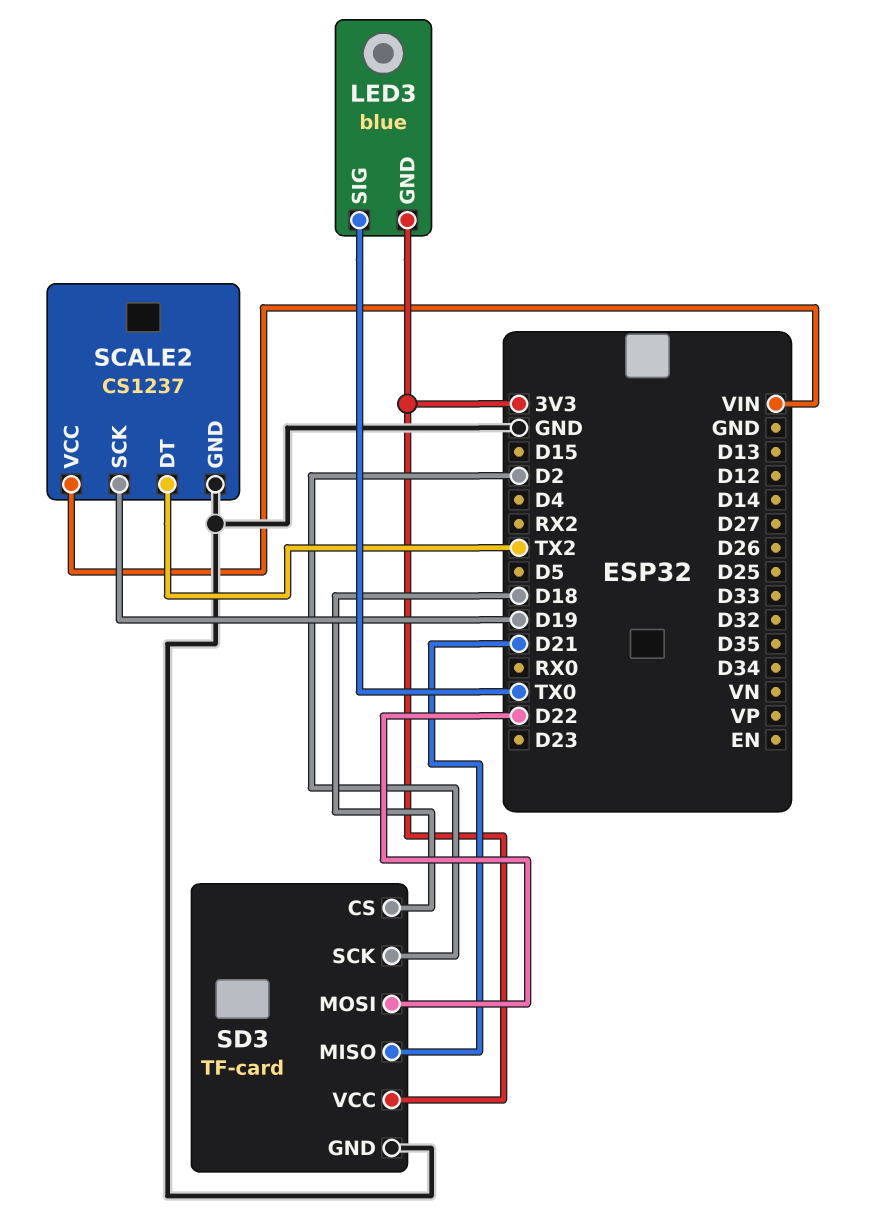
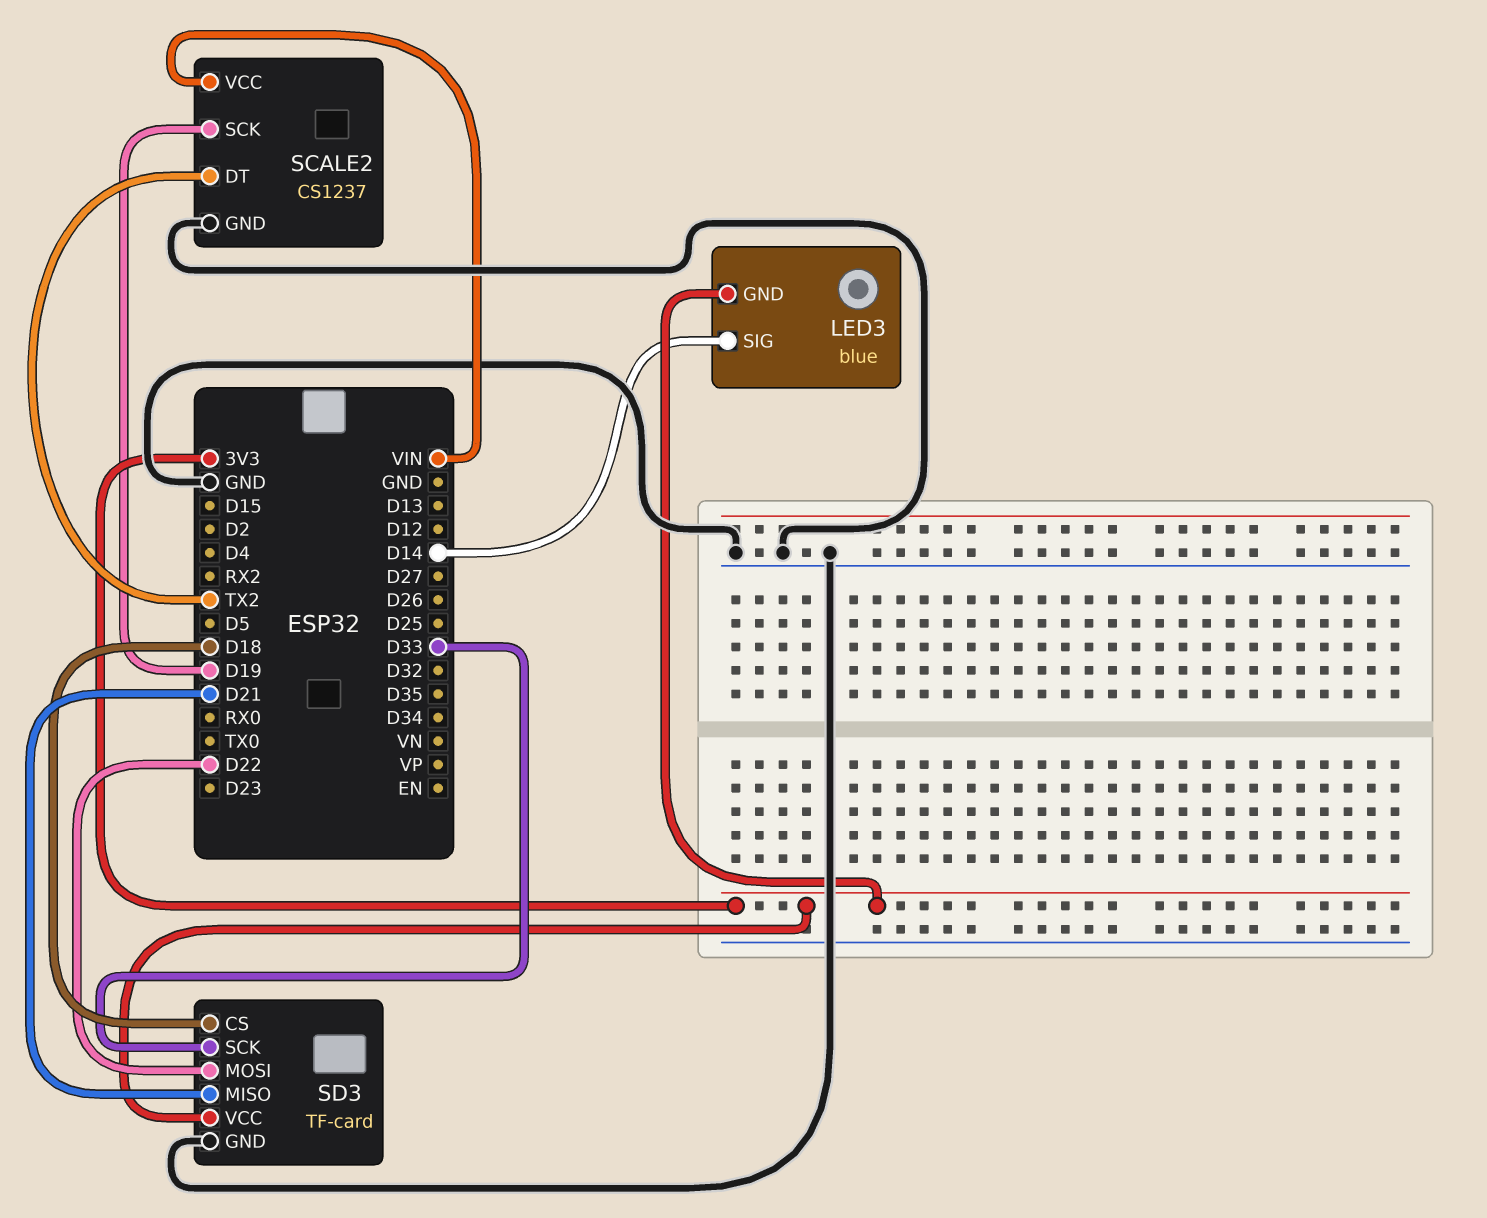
LED3 pin SIG: TX0 -> D14
SD3 pin SCK: D2 -> D33

